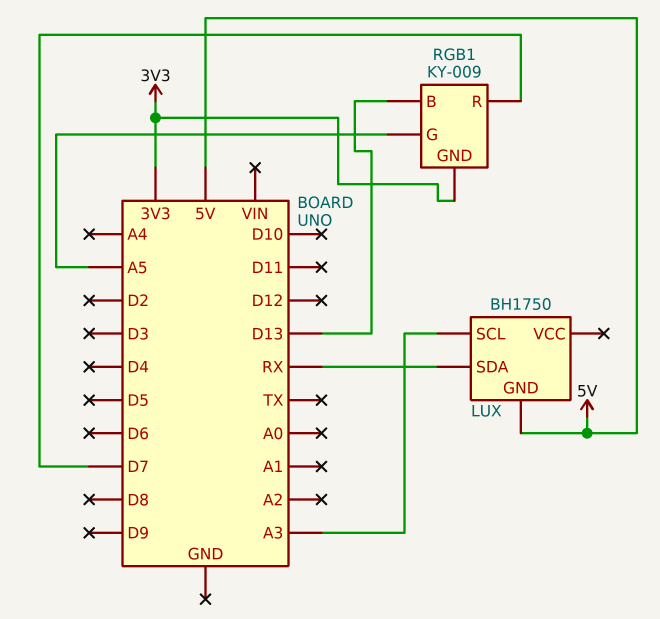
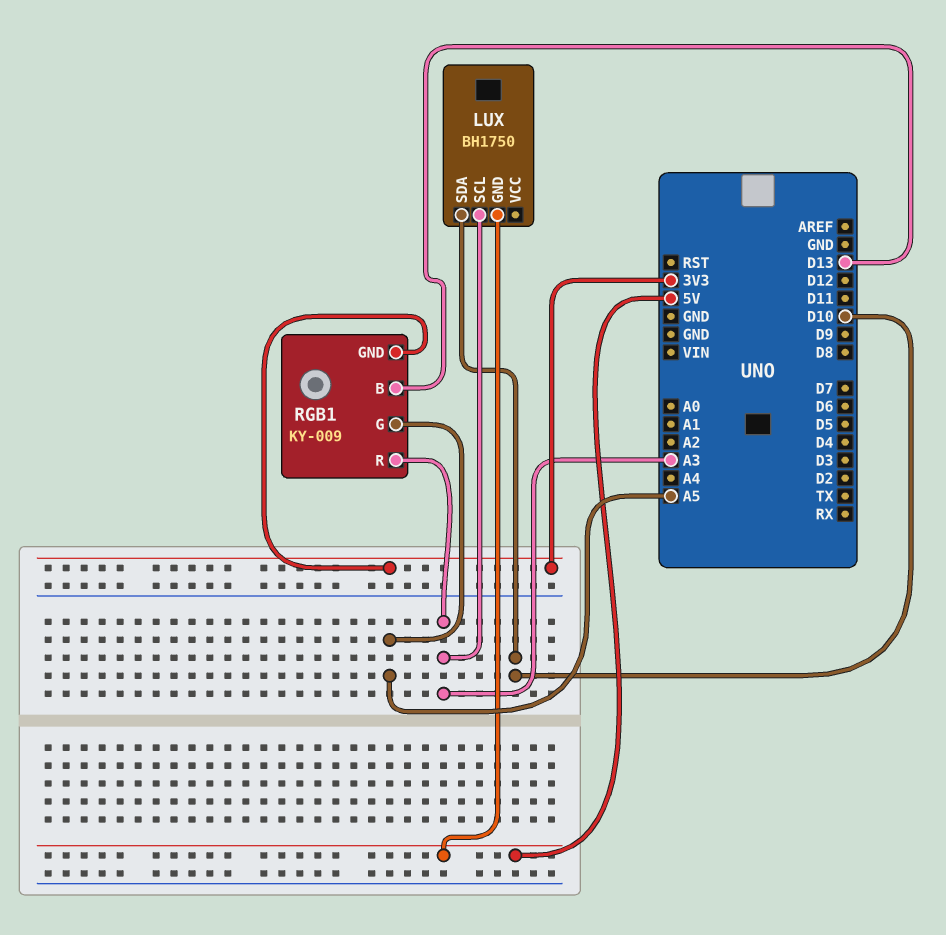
LUX pin SDA: RX -> D10
RGB1 pin R: D7 -> A3

